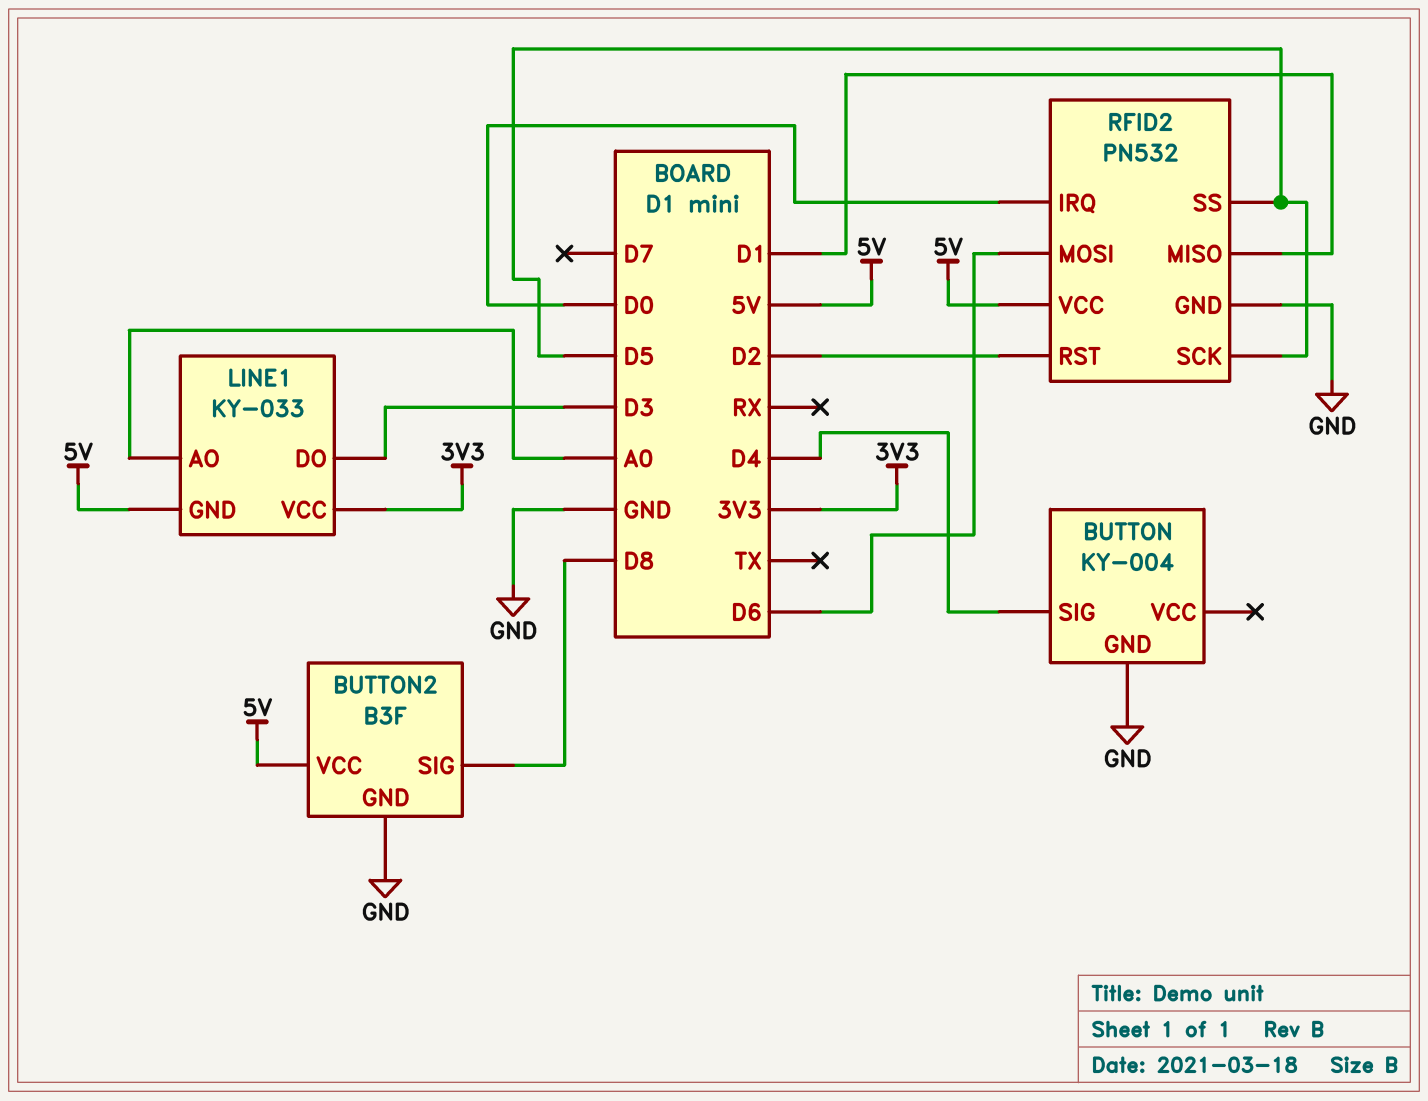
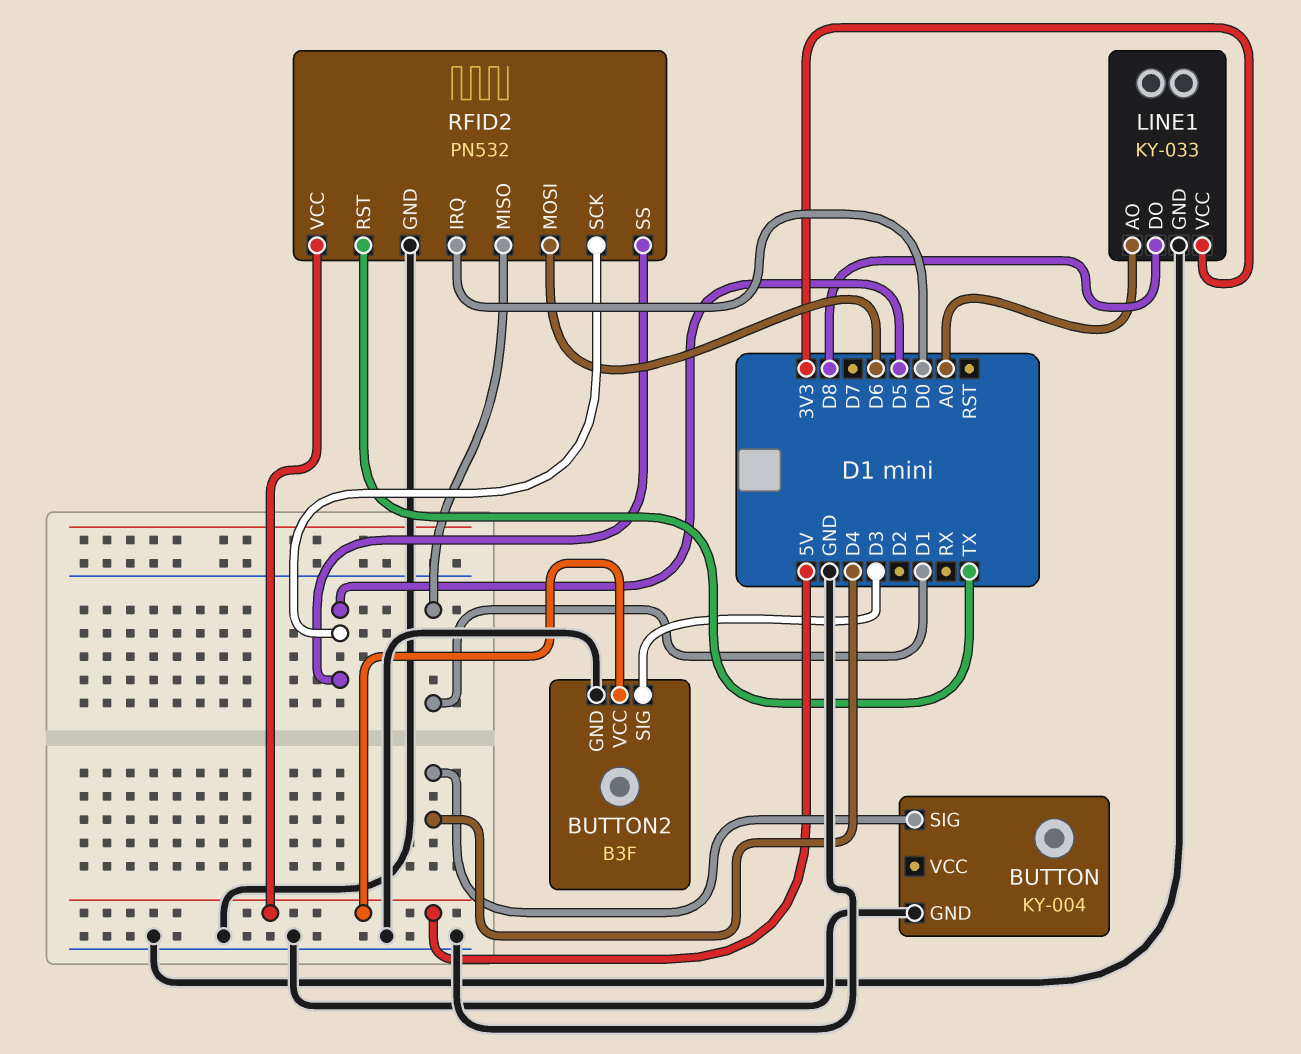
BUTTON2 pin SIG: D8 -> D3
LINE1 pin DO: D3 -> D8
LINE1 pin GND: 5V -> GND
RFID2 pin RST: D2 -> TX

